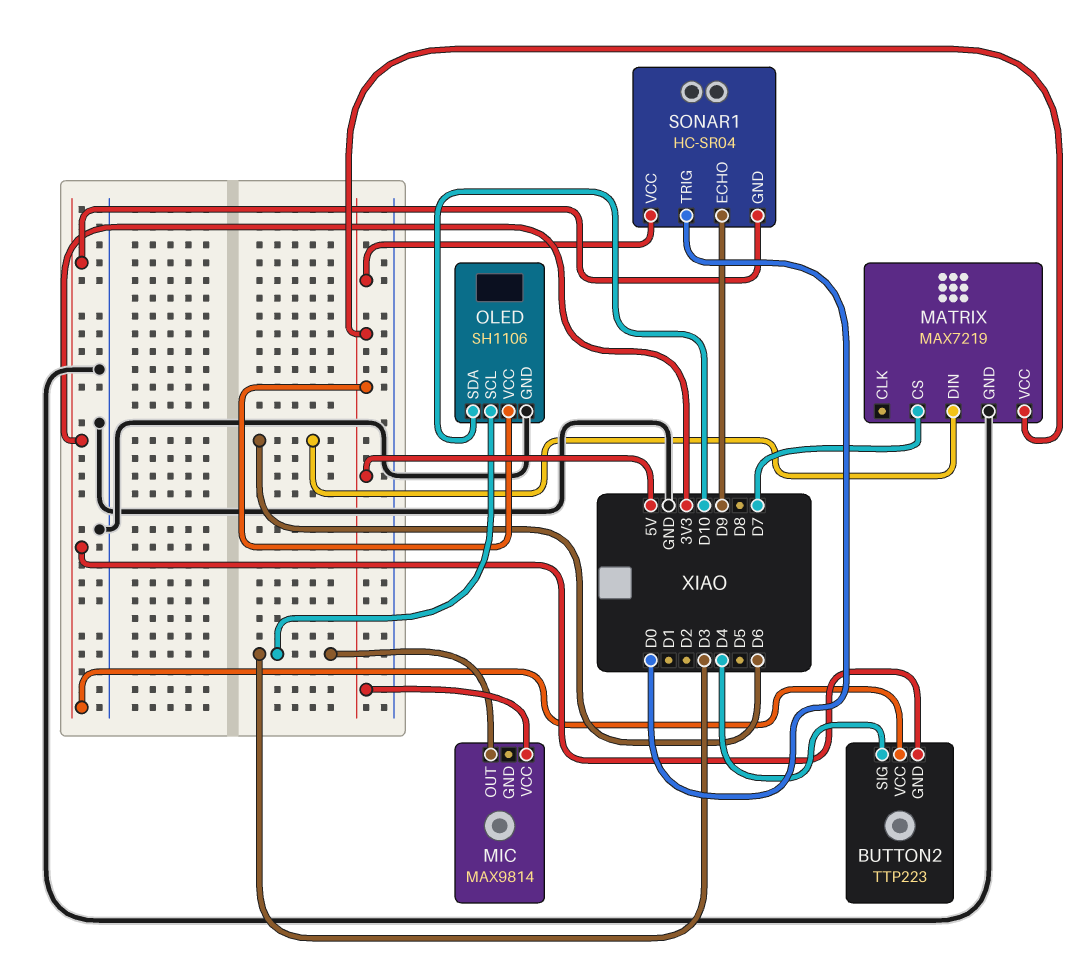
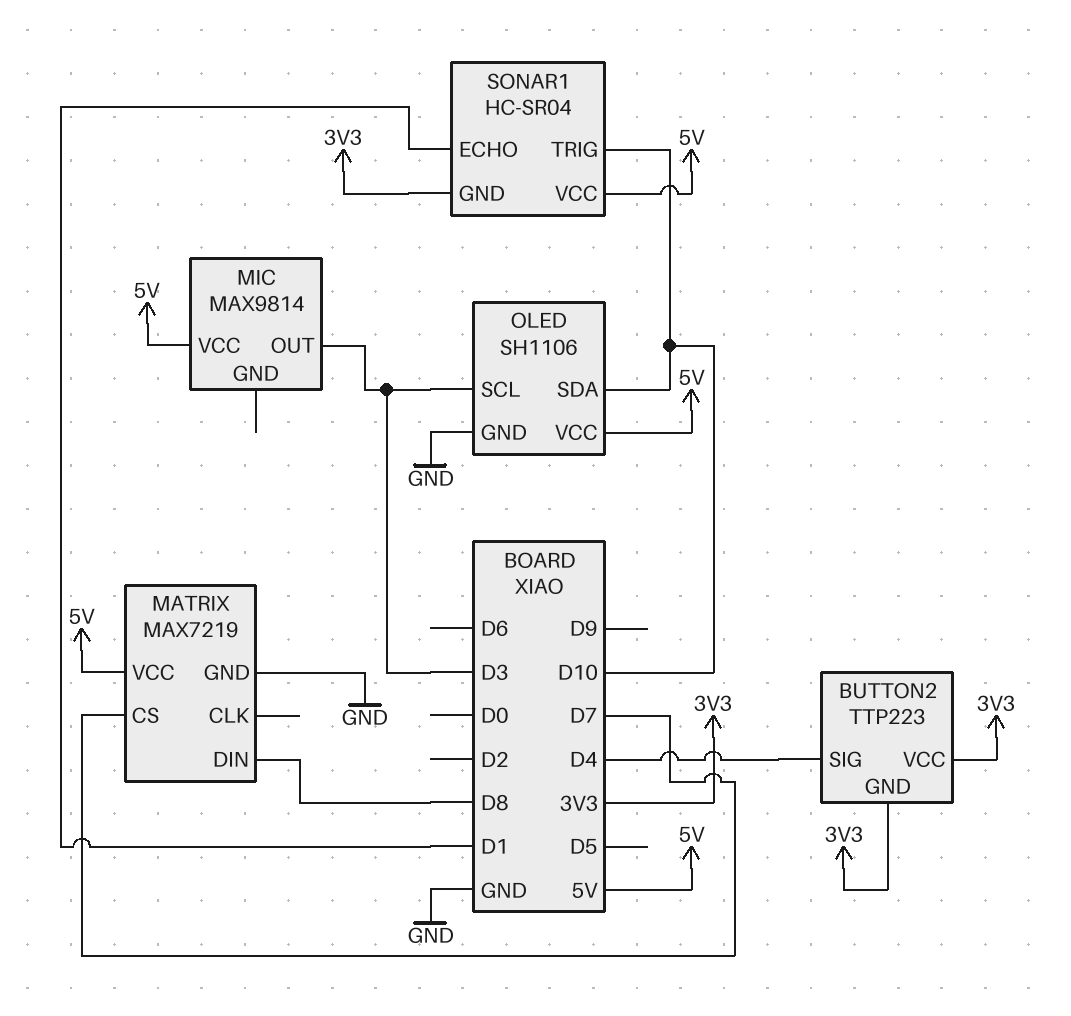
MATRIX pin DIN: D6 -> D8
SONAR1 pin ECHO: D9 -> D1
SONAR1 pin TRIG: D0 -> D10

